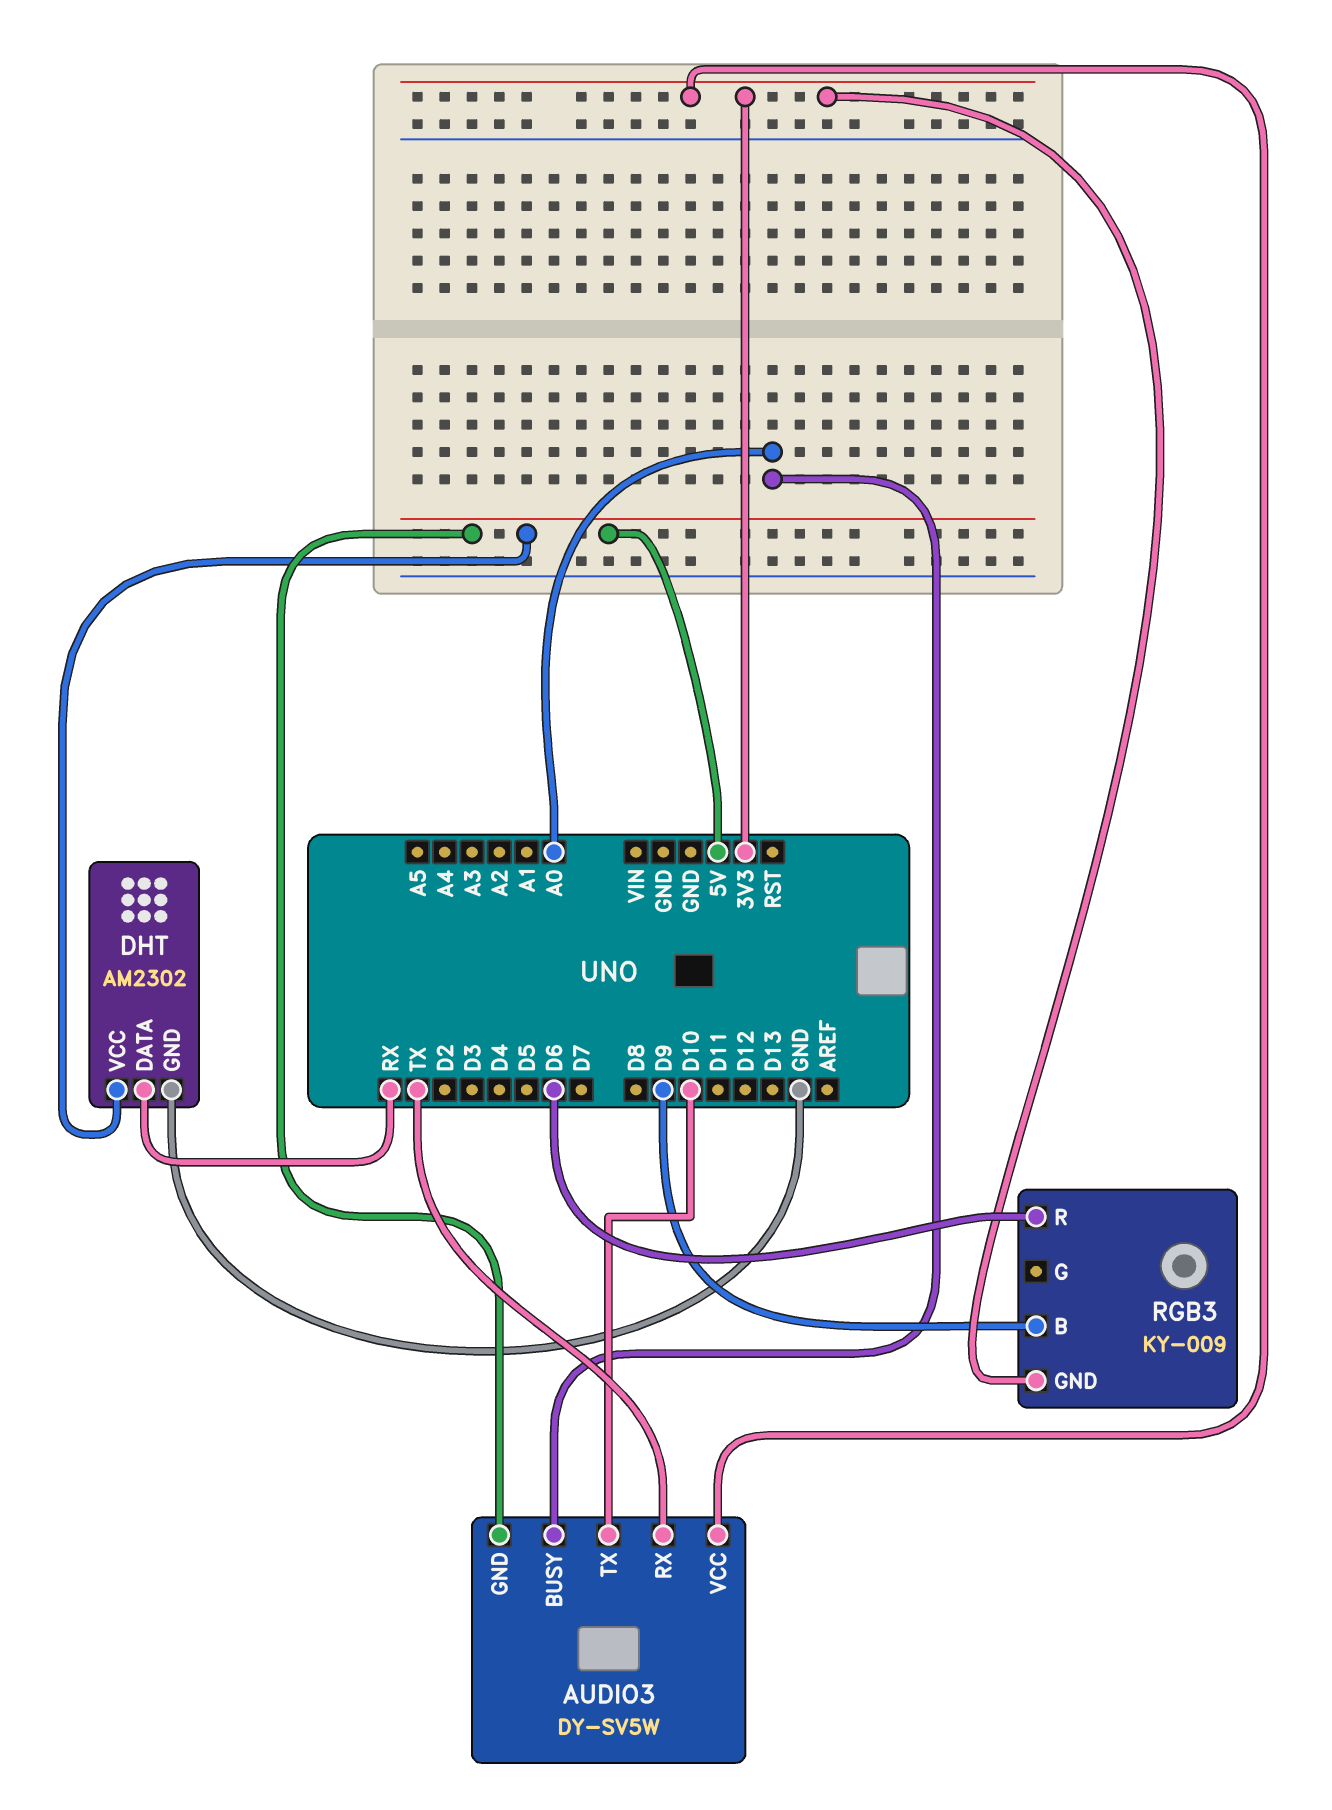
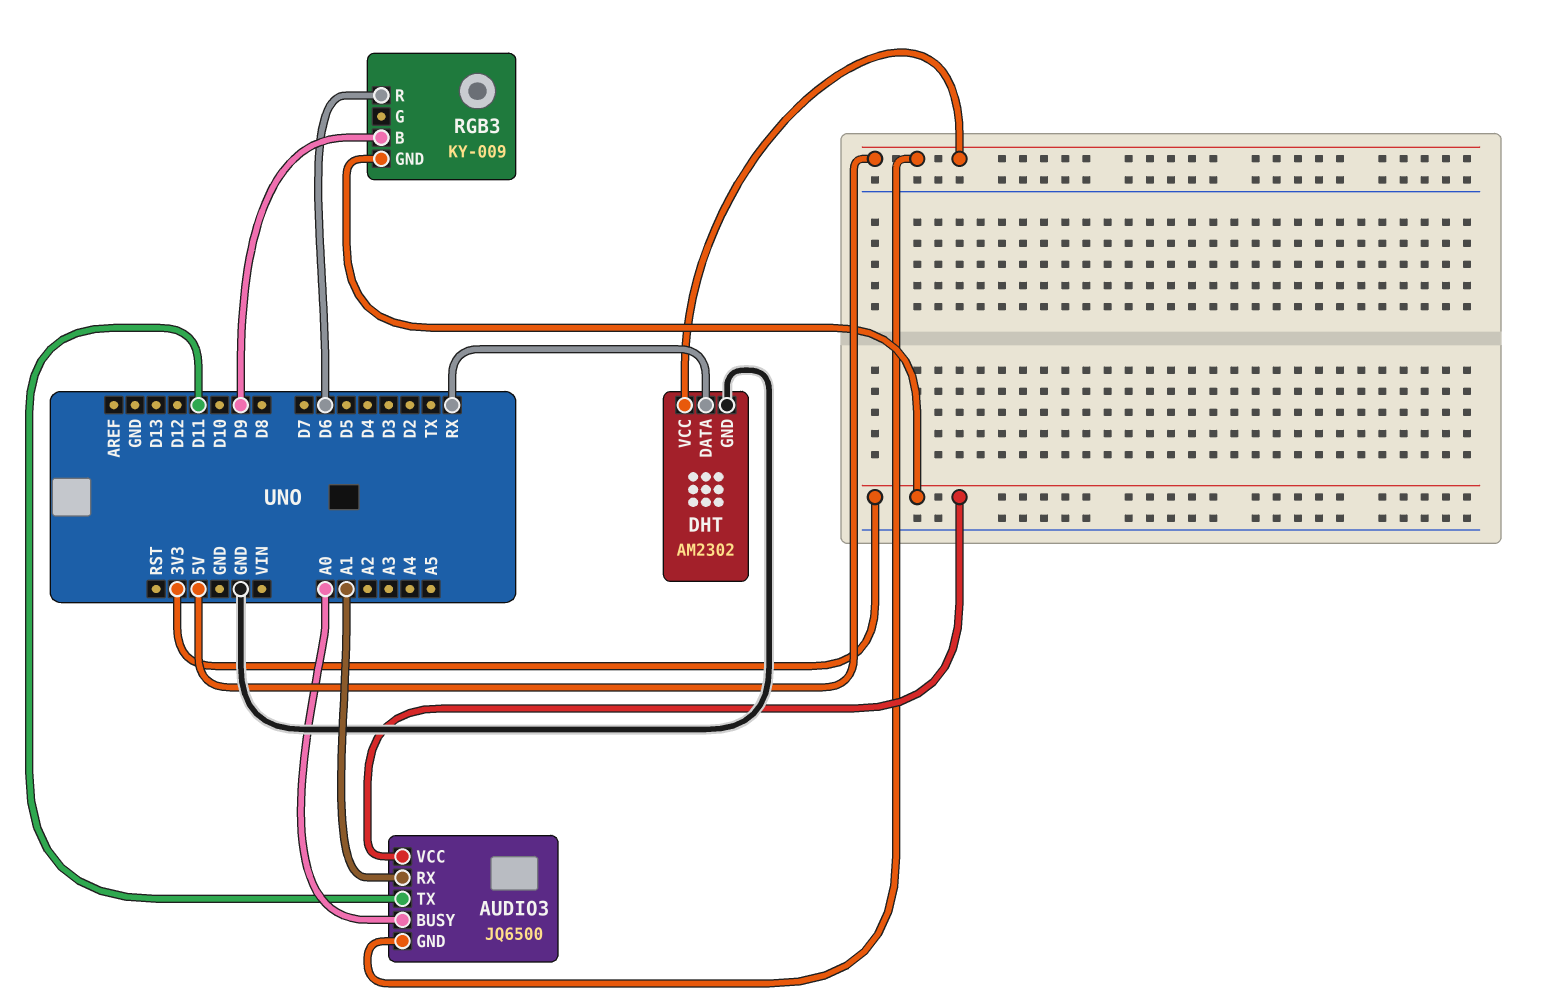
AUDIO3: DY-SV5W -> JQ6500
AUDIO3 pin RX: TX -> A1
AUDIO3 pin TX: D10 -> D11

